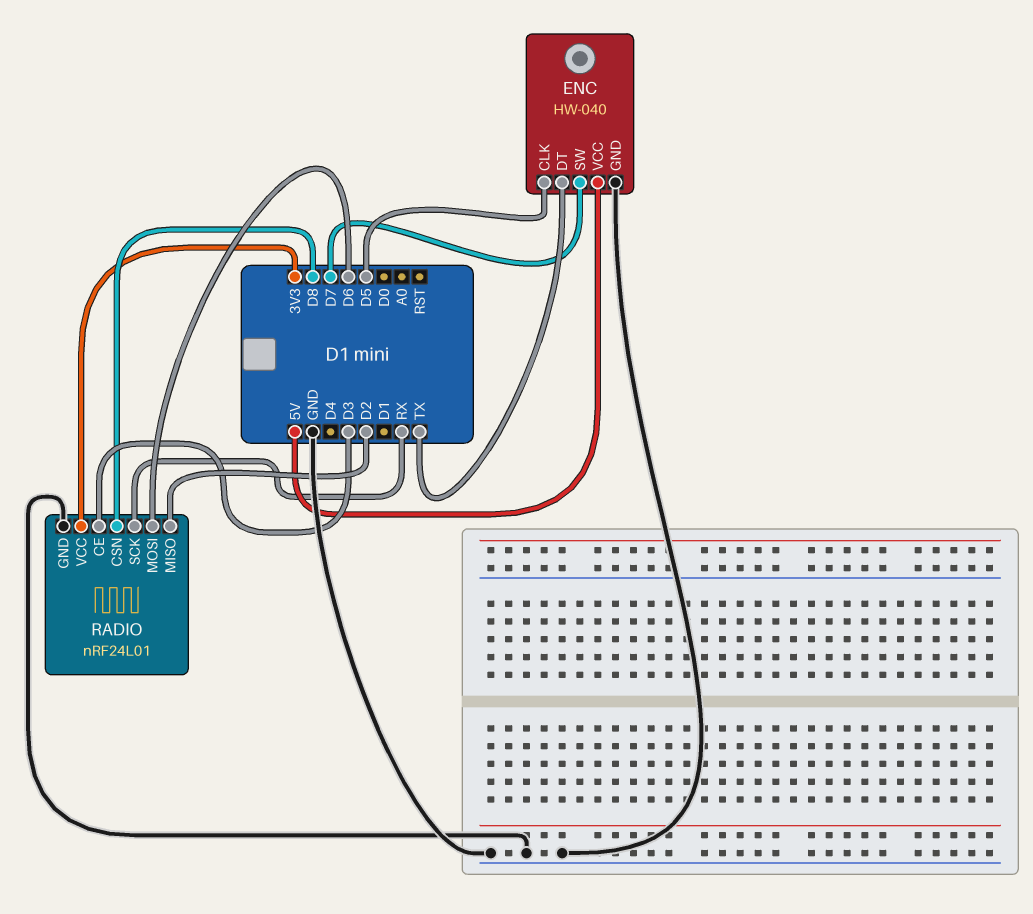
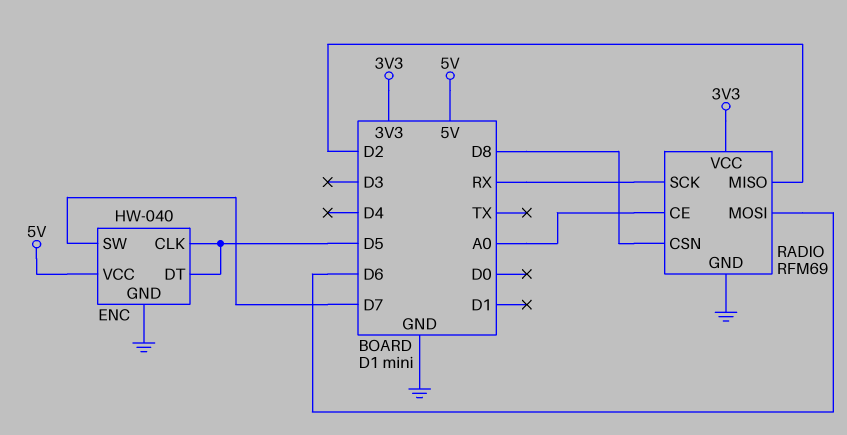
ENC pin DT: TX -> D5
RADIO: nRF24L01 -> RFM69
RADIO pin CE: D3 -> A0

